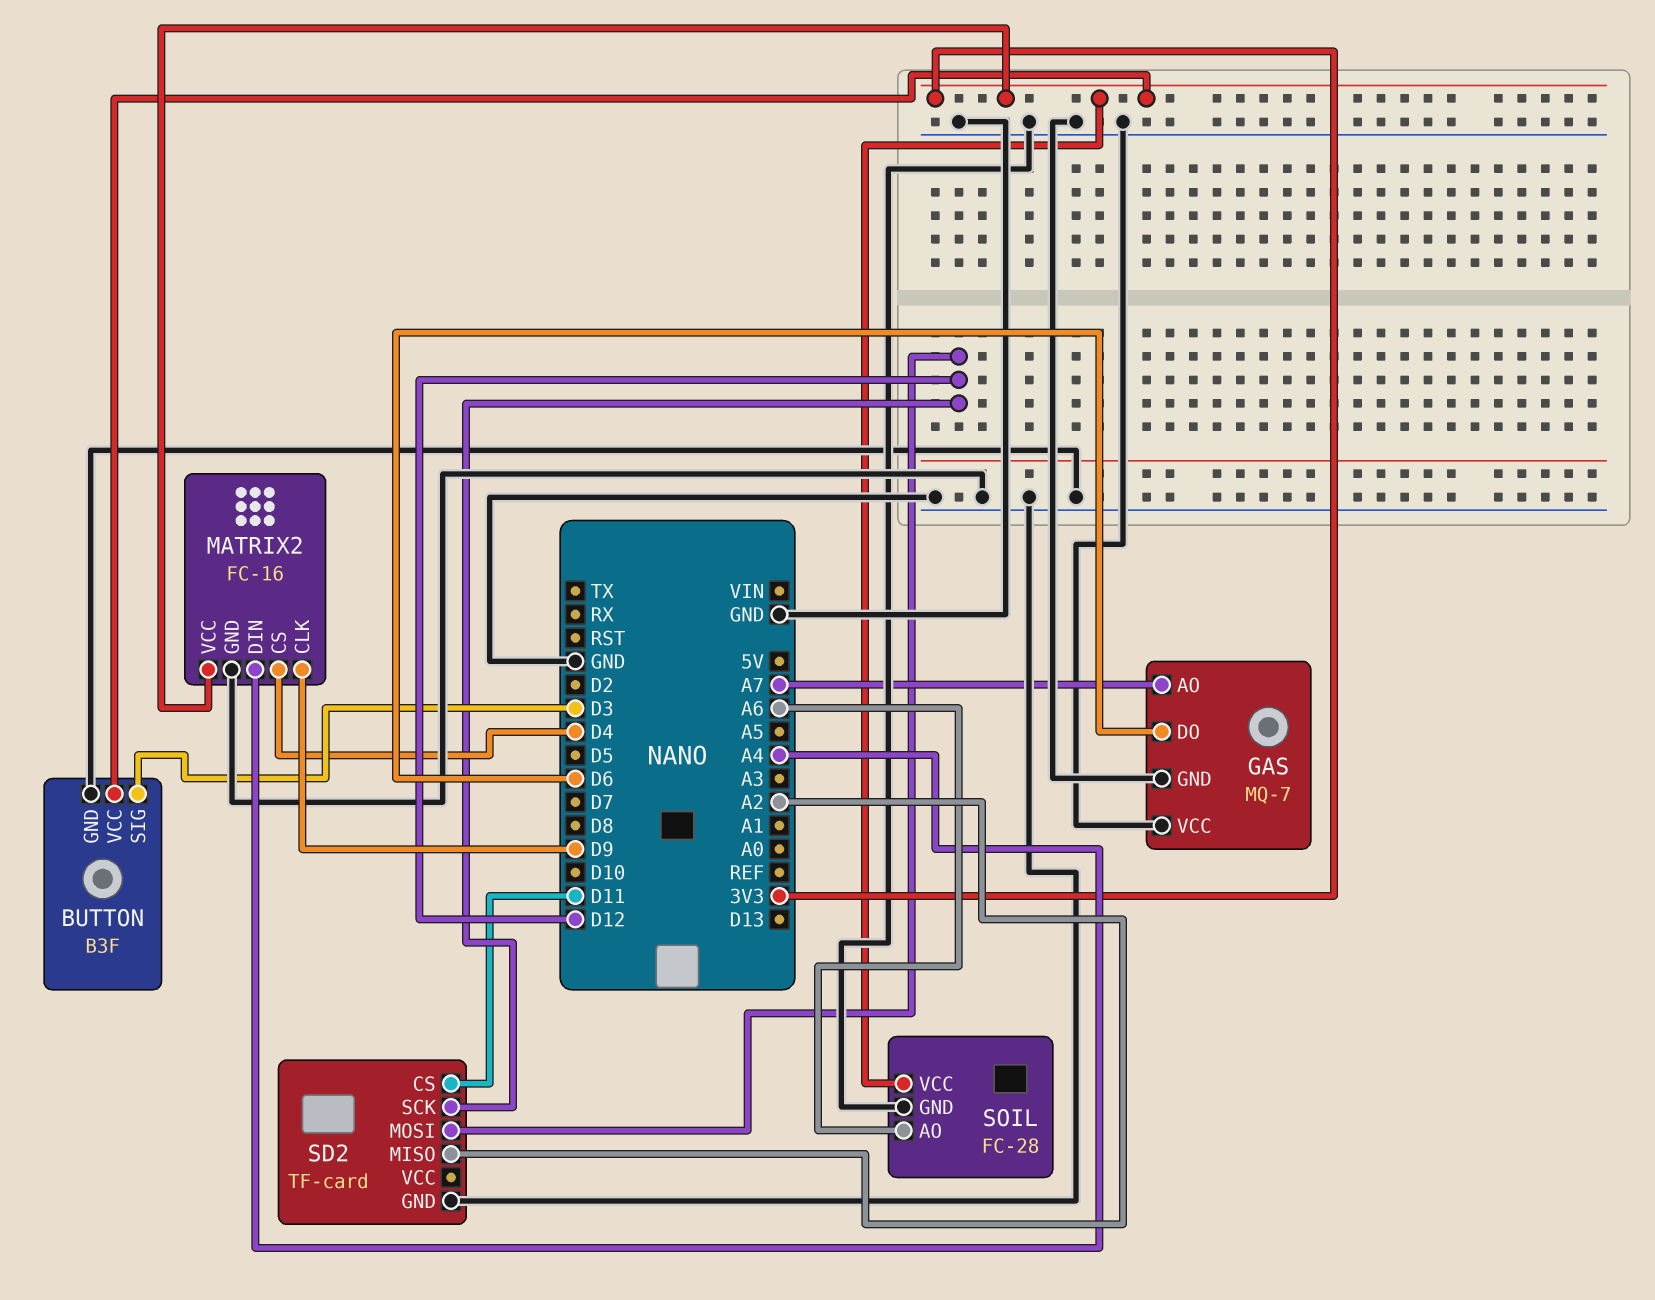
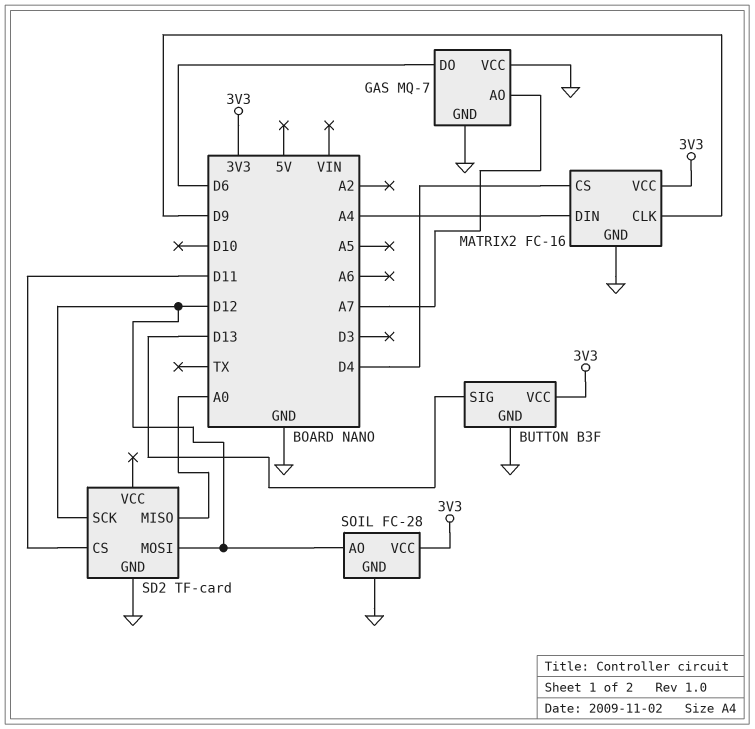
BUTTON pin SIG: D3 -> D13
SD2 pin MISO: A2 -> A0
SOIL pin AO: A6 -> D12

